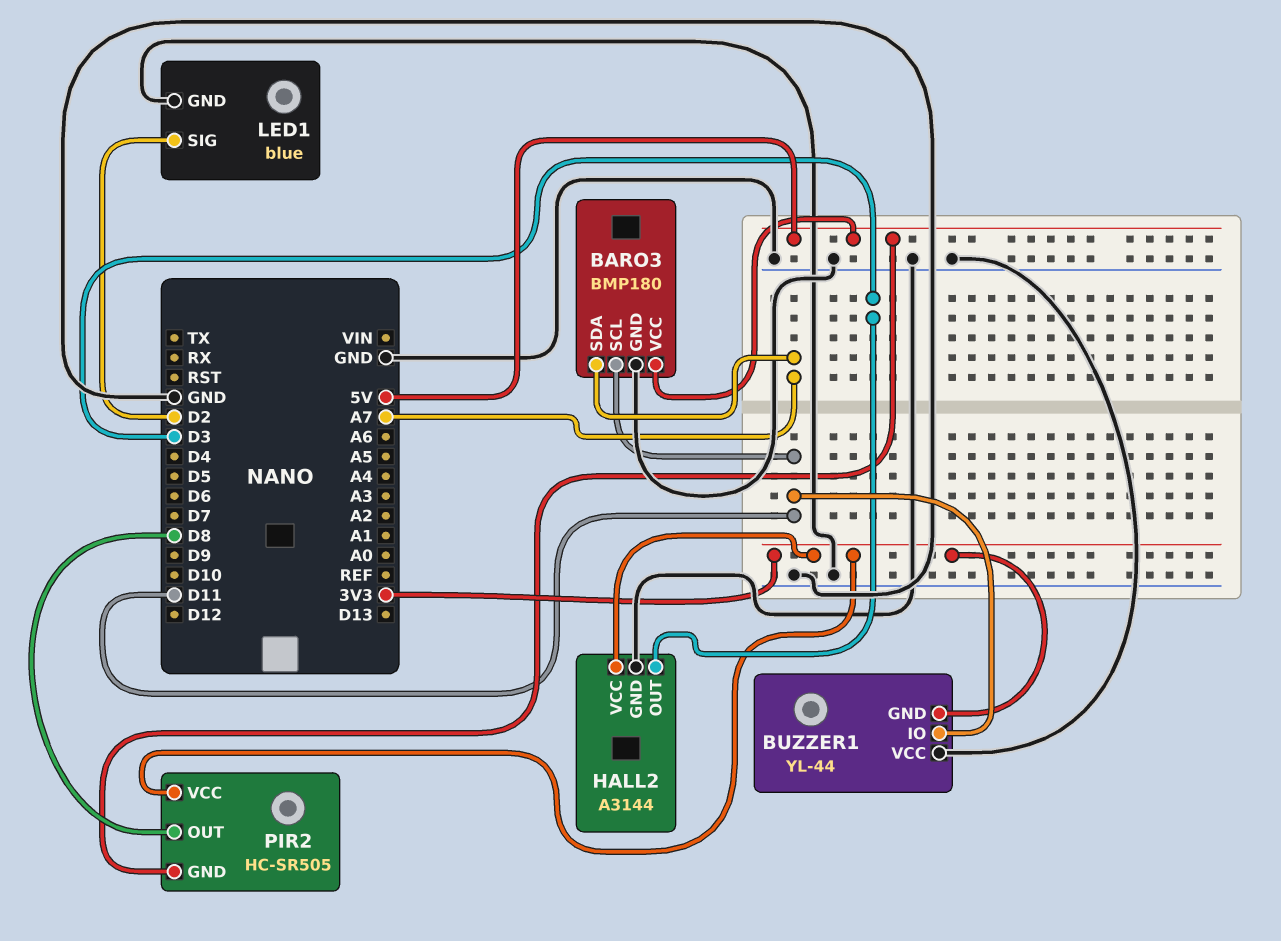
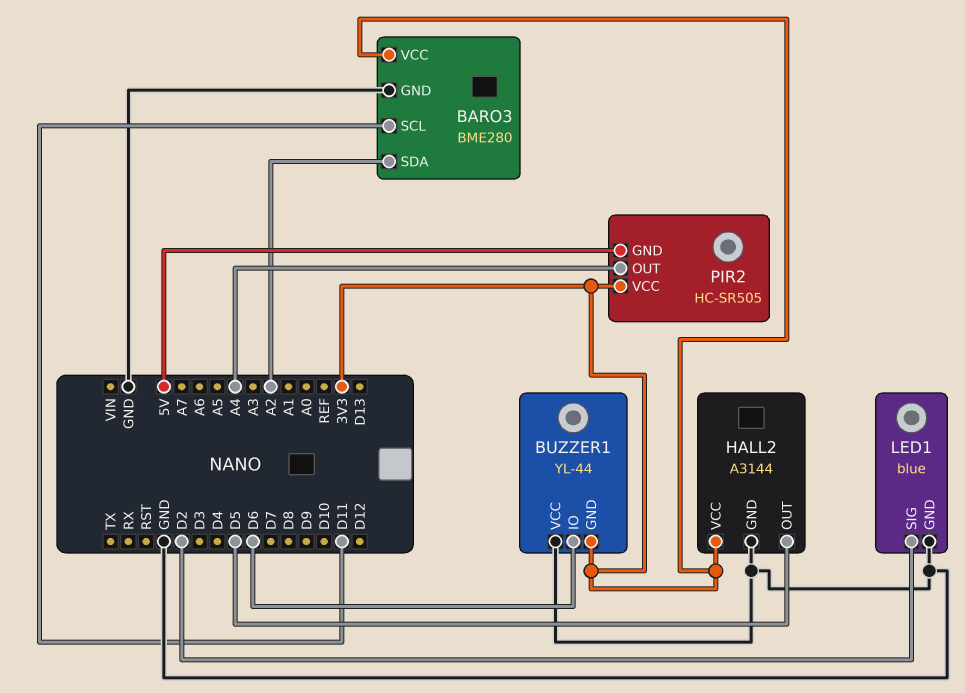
BARO3: BMP180 -> BME280
BARO3 pin SDA: A7 -> A2
BARO3 pin VCC: 5V -> 3V3
BUZZER1 pin IO: D11 -> D6
HALL2 pin OUT: D3 -> D5
PIR2 pin OUT: D8 -> A4

